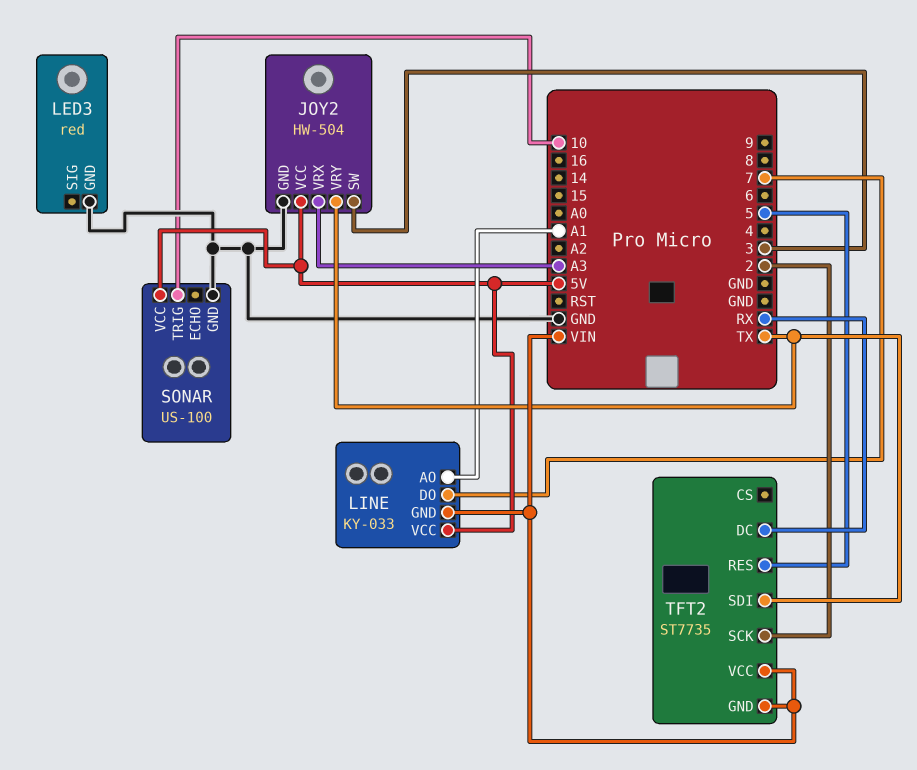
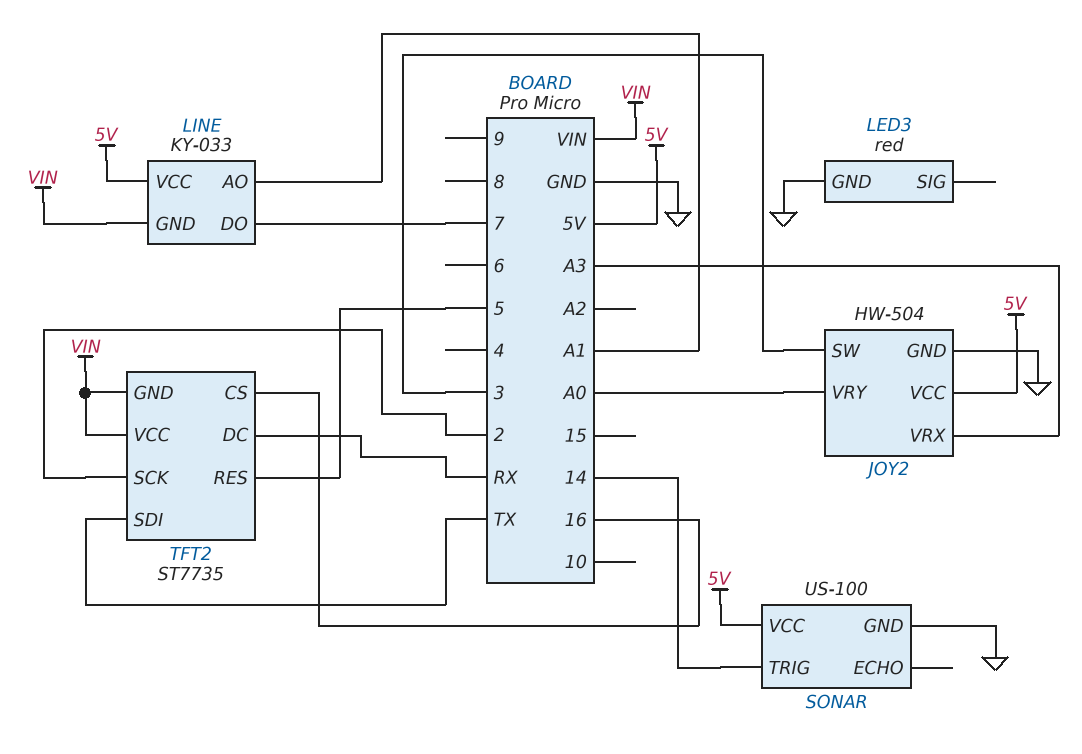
JOY2 pin VRY: TX -> A0
SONAR pin TRIG: 10 -> 14
TFT2 pin CS: none -> 16

